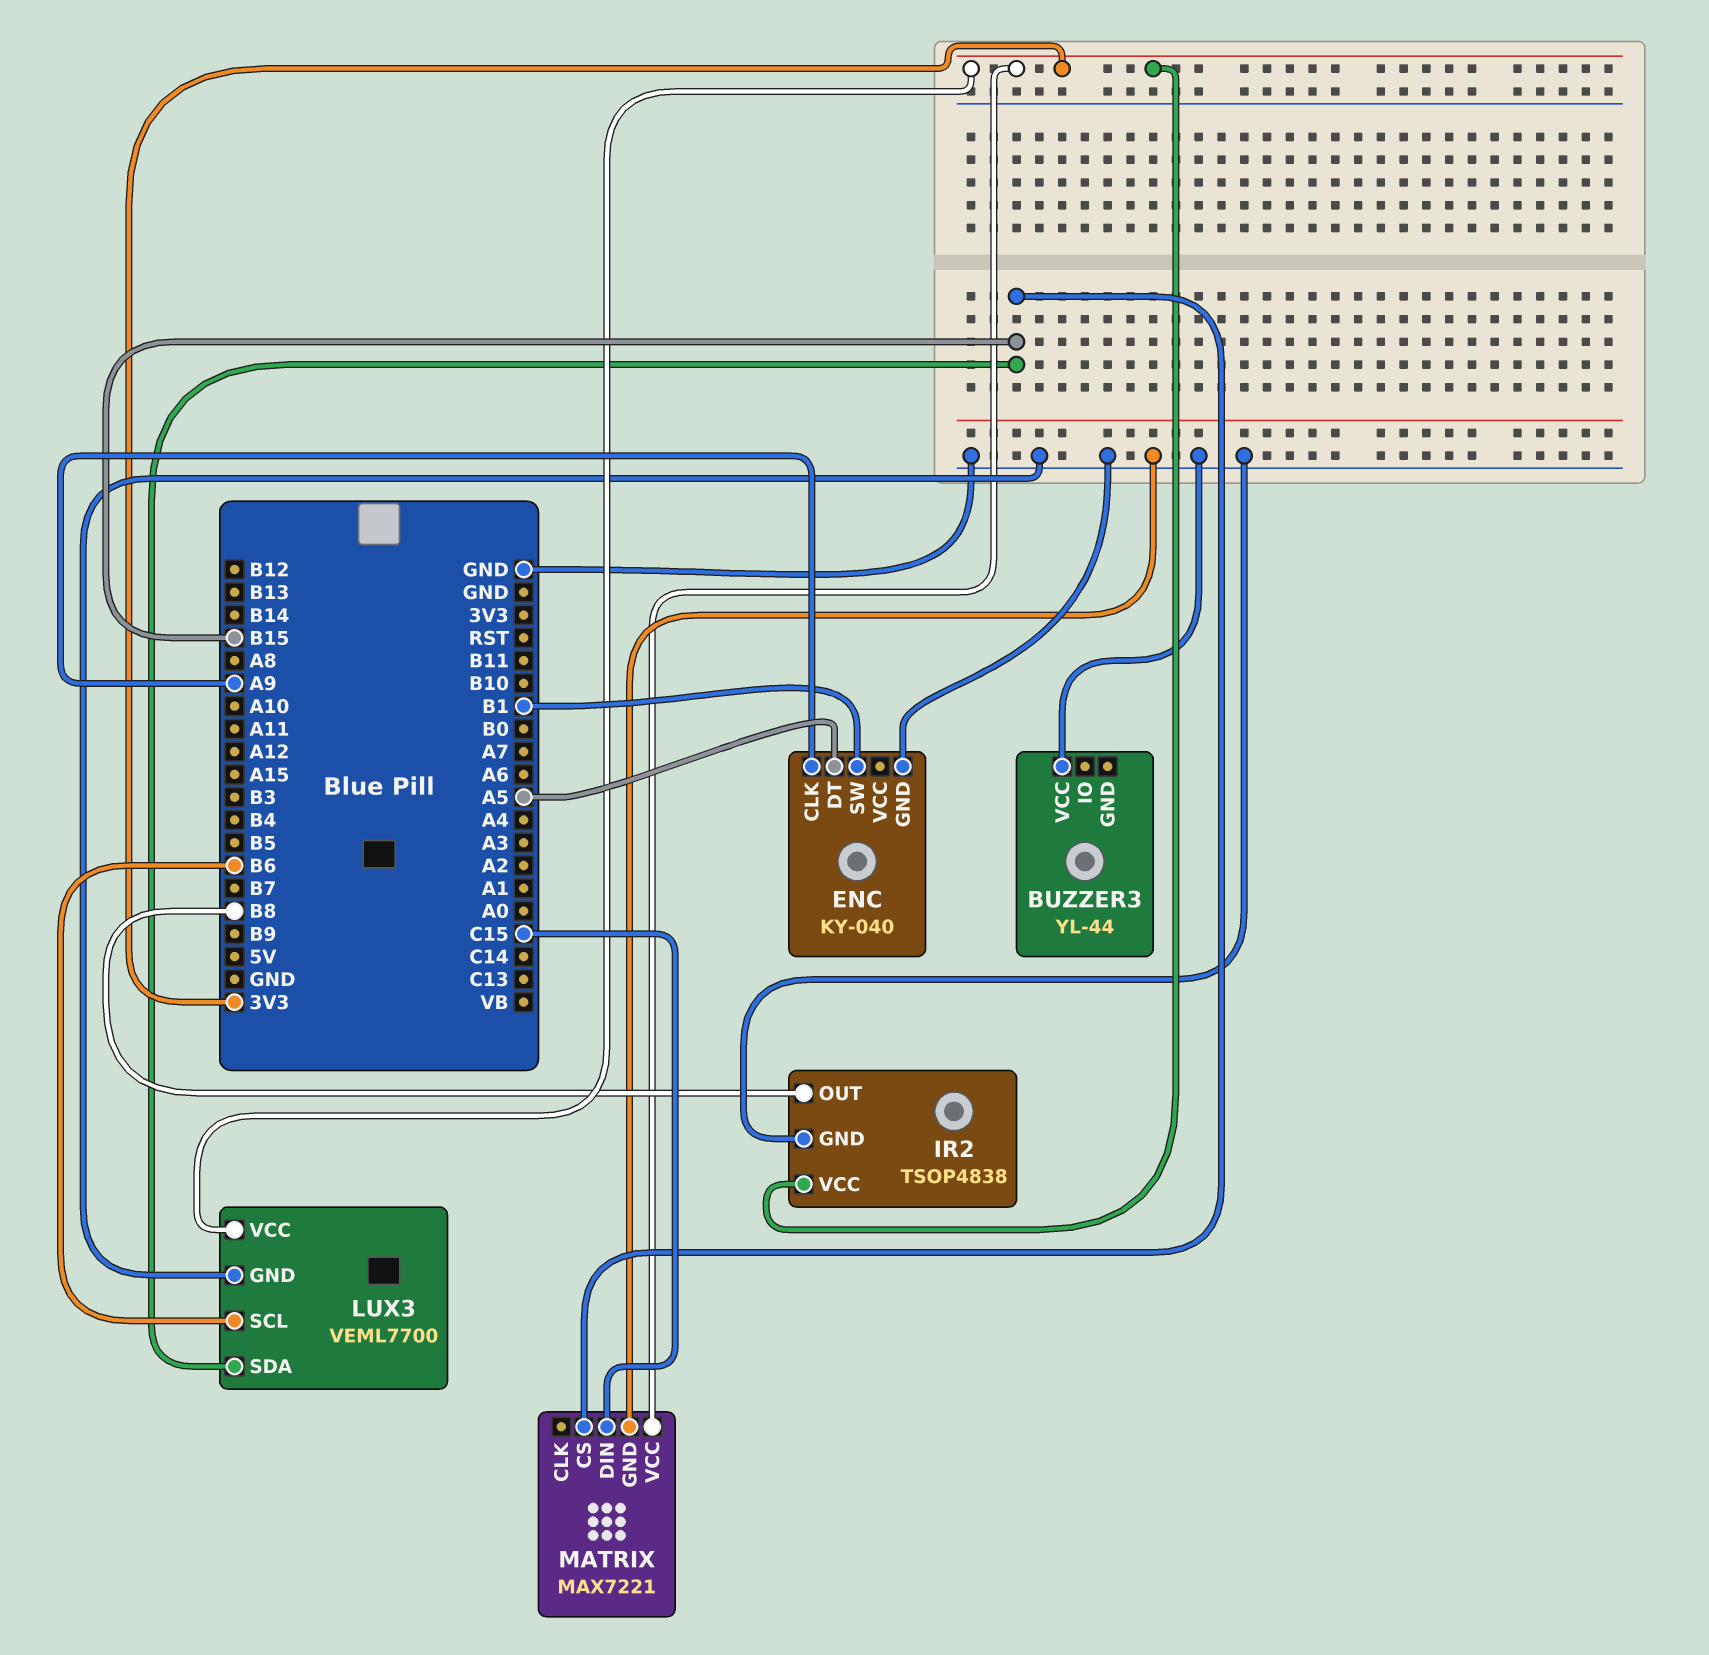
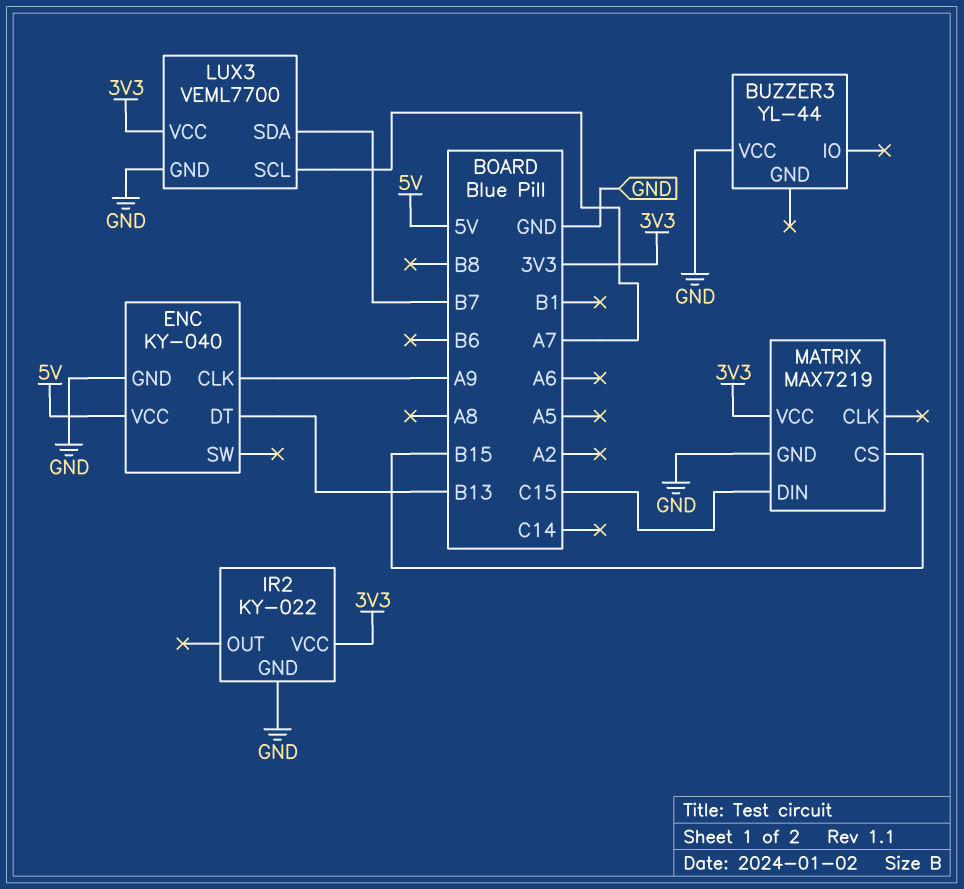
ENC pin DT: A5 -> B13
ENC pin SW: B1 -> none
ENC pin VCC: none -> 5V
IR2: TSOP4838 -> KY-022
IR2 pin OUT: B8 -> none
LUX3 pin SCL: B6 -> A7
LUX3 pin SDA: B15 -> B7
MATRIX: MAX7221 -> MAX7219

